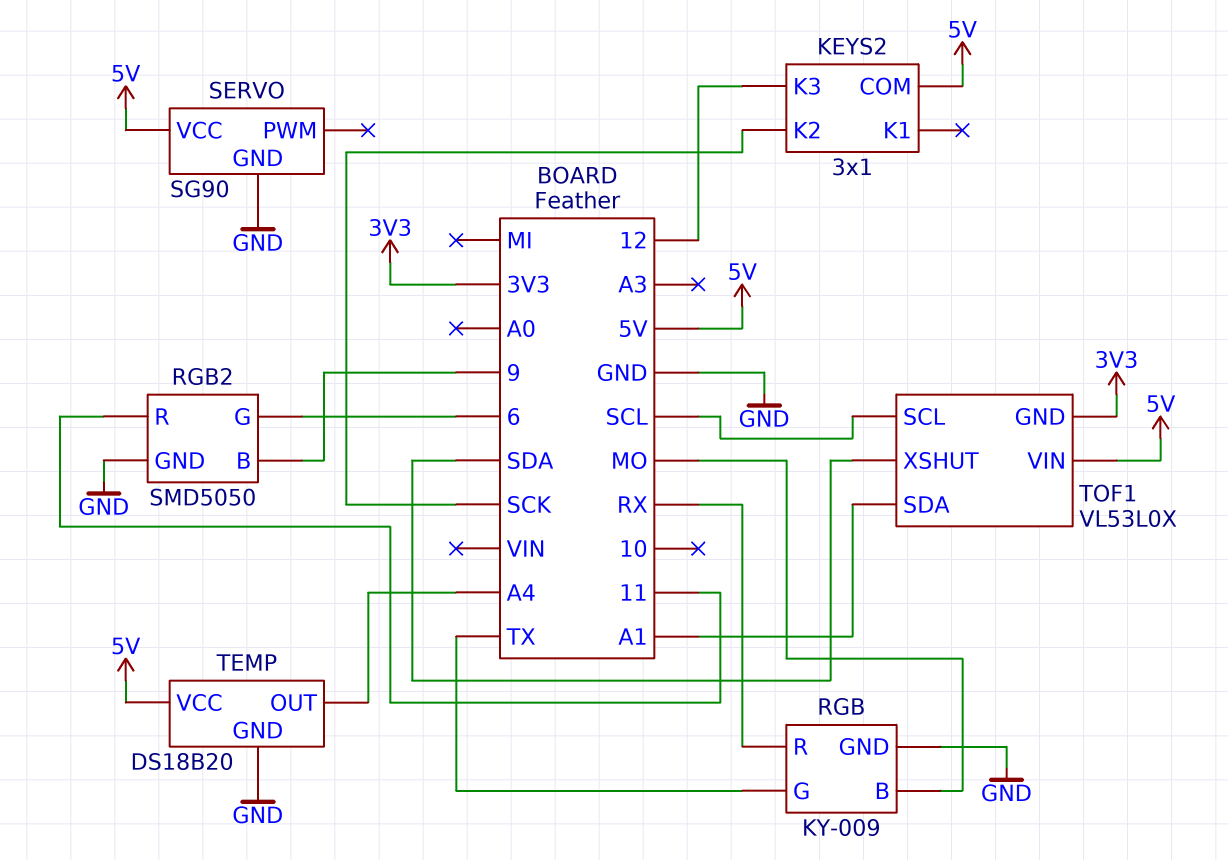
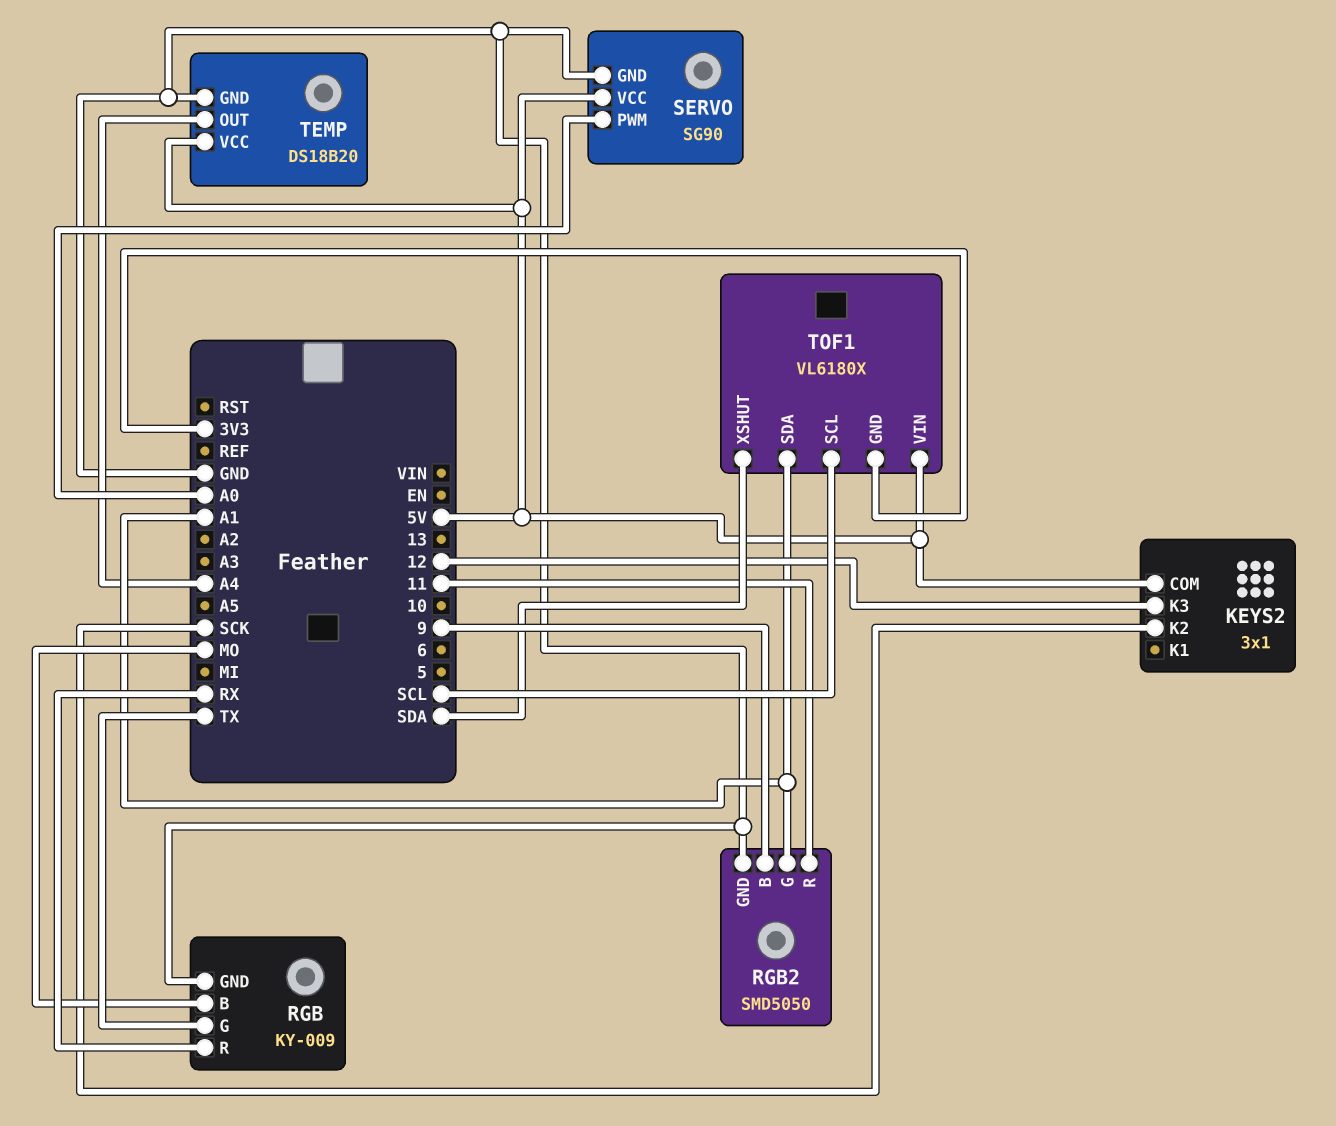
RGB2 pin G: 6 -> A1
SERVO pin PWM: none -> A0
TOF1: VL53L0X -> VL6180X

